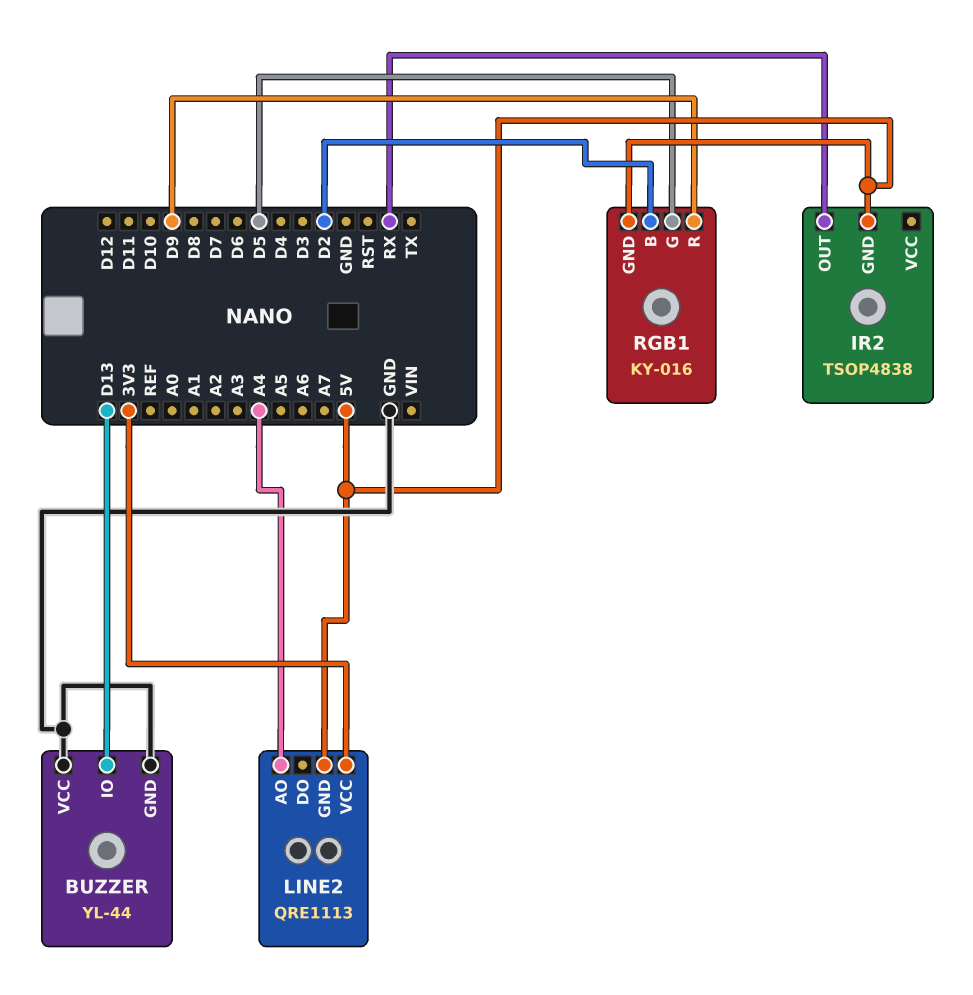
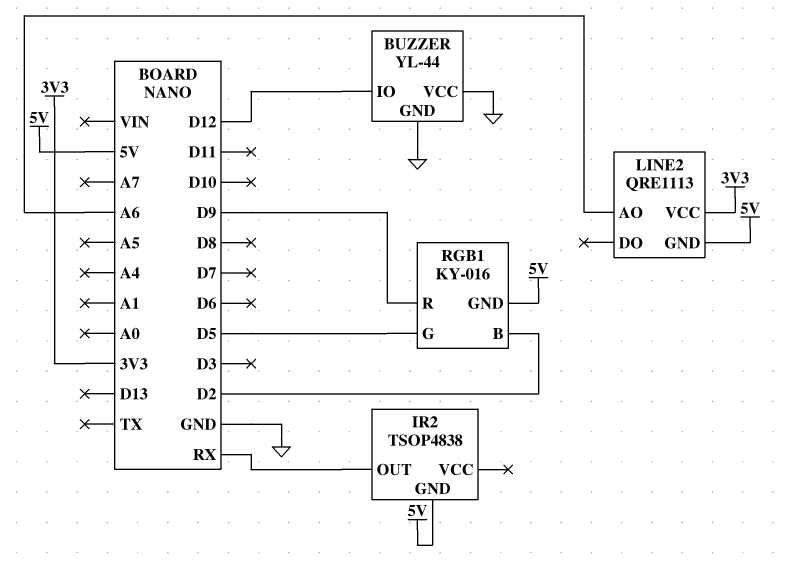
BUZZER pin IO: D13 -> D12
LINE2 pin AO: A4 -> A6

